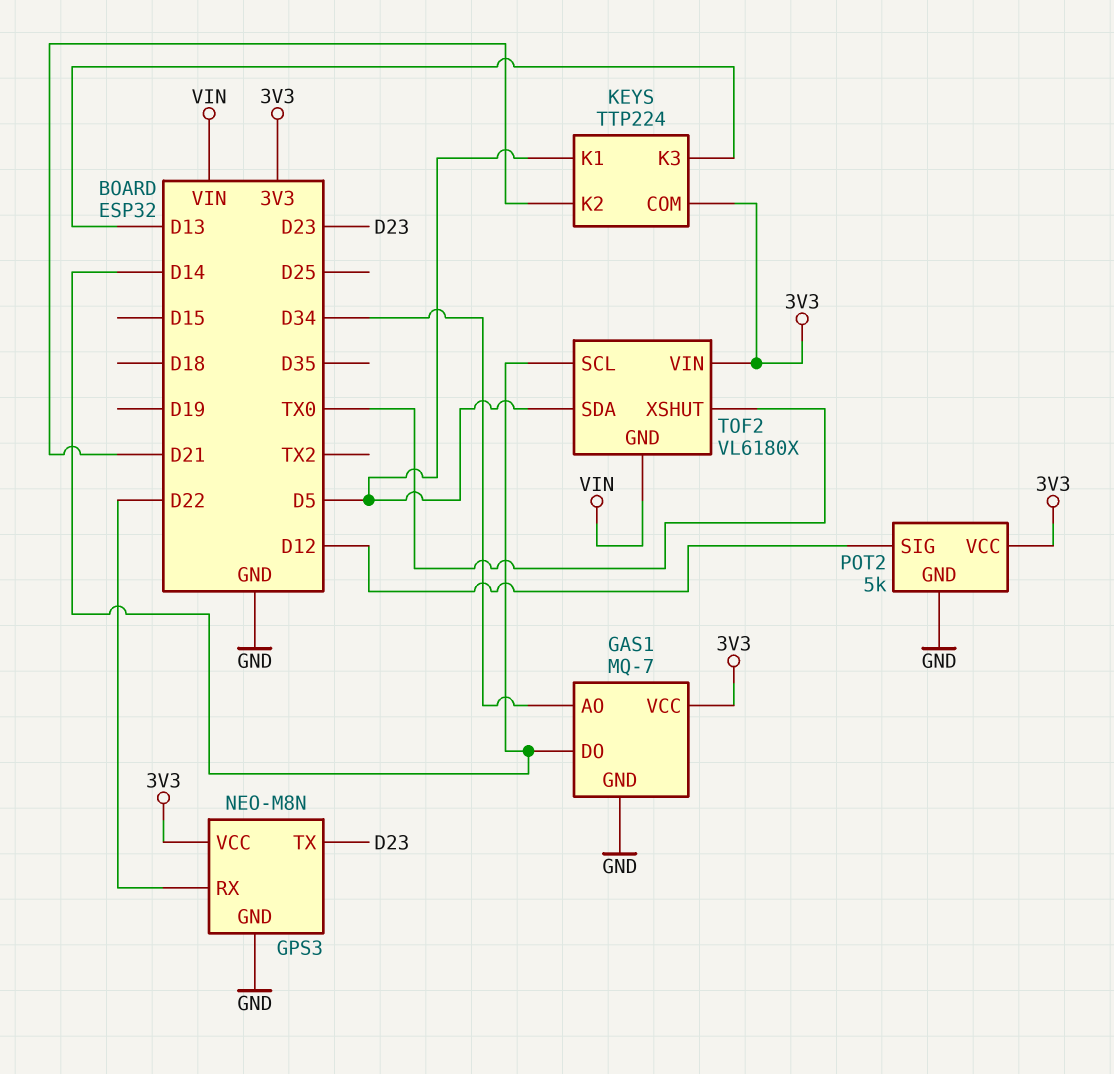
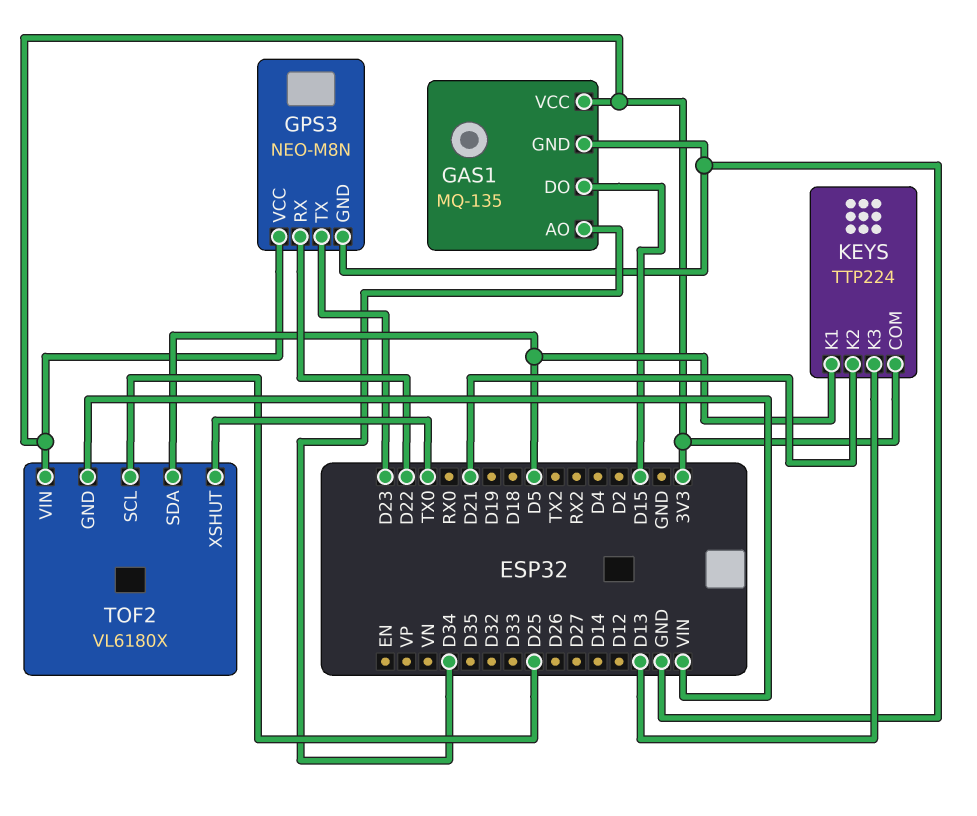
GAS1: MQ-7 -> MQ-135
GAS1 pin DO: D14 -> D15
POT2: 5k -> none
POT2 pin GND: GND -> none
POT2 pin SIG: D12 -> none
POT2 pin VCC: 3V3 -> none
TOF2 pin SCL: D14 -> D25

